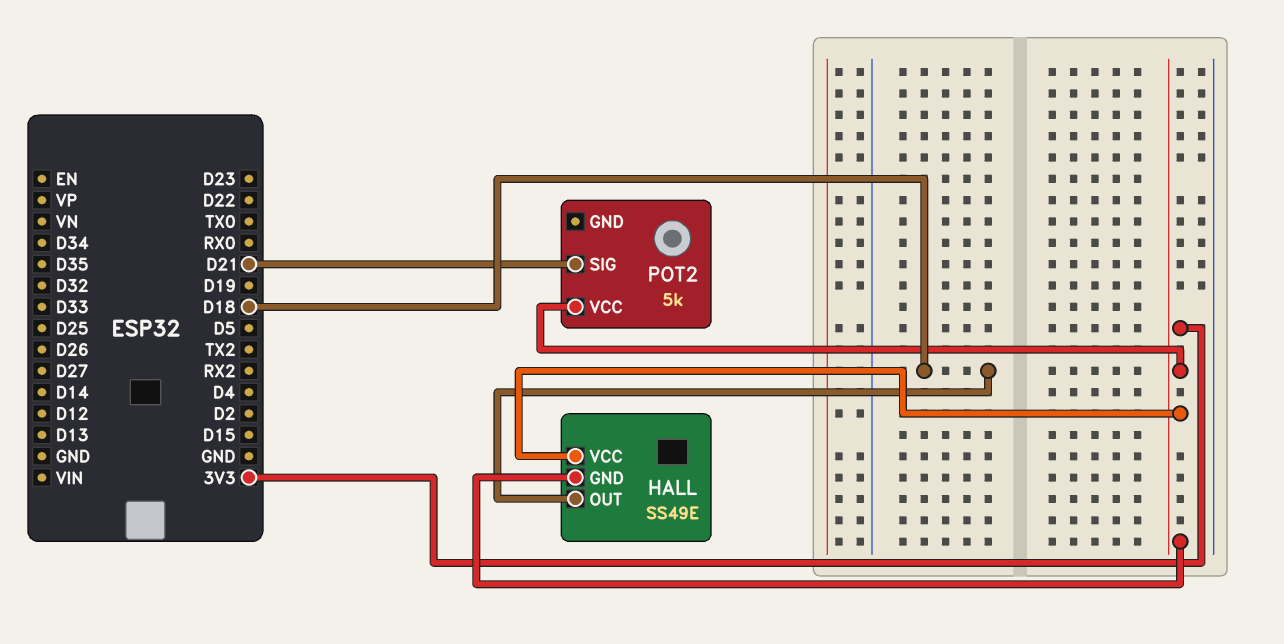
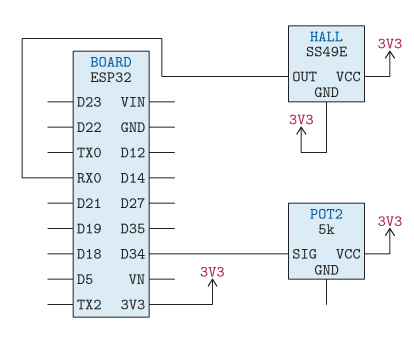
HALL pin OUT: D18 -> RX0
POT2 pin SIG: D21 -> D34

